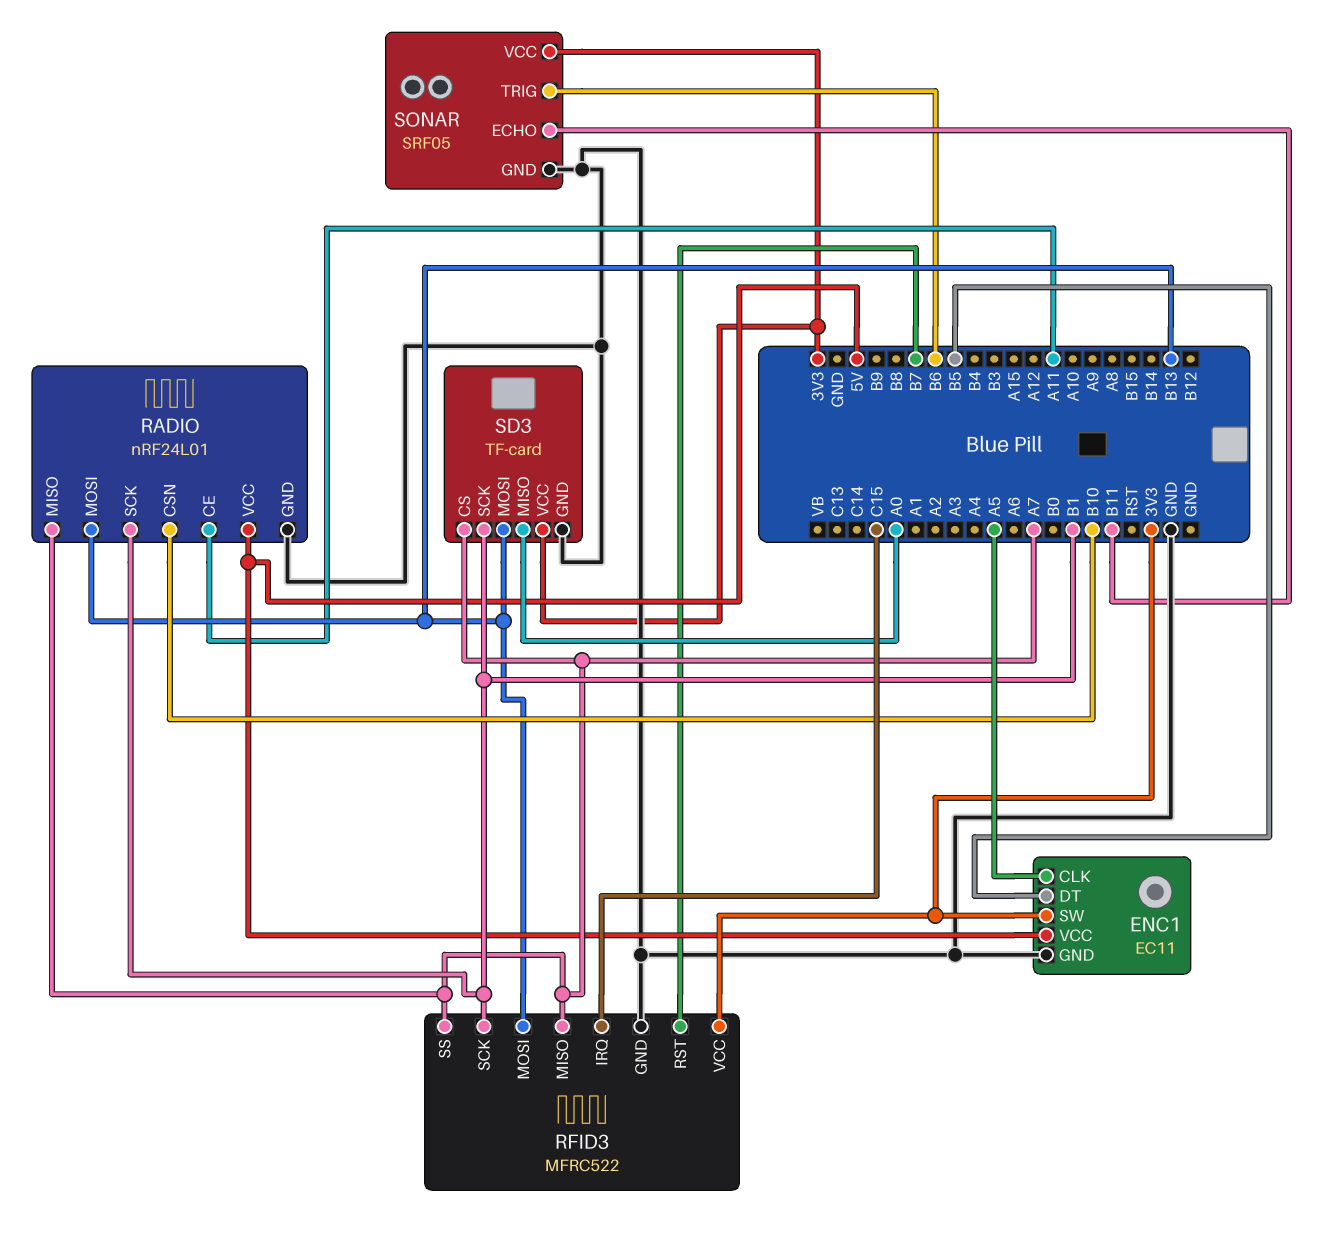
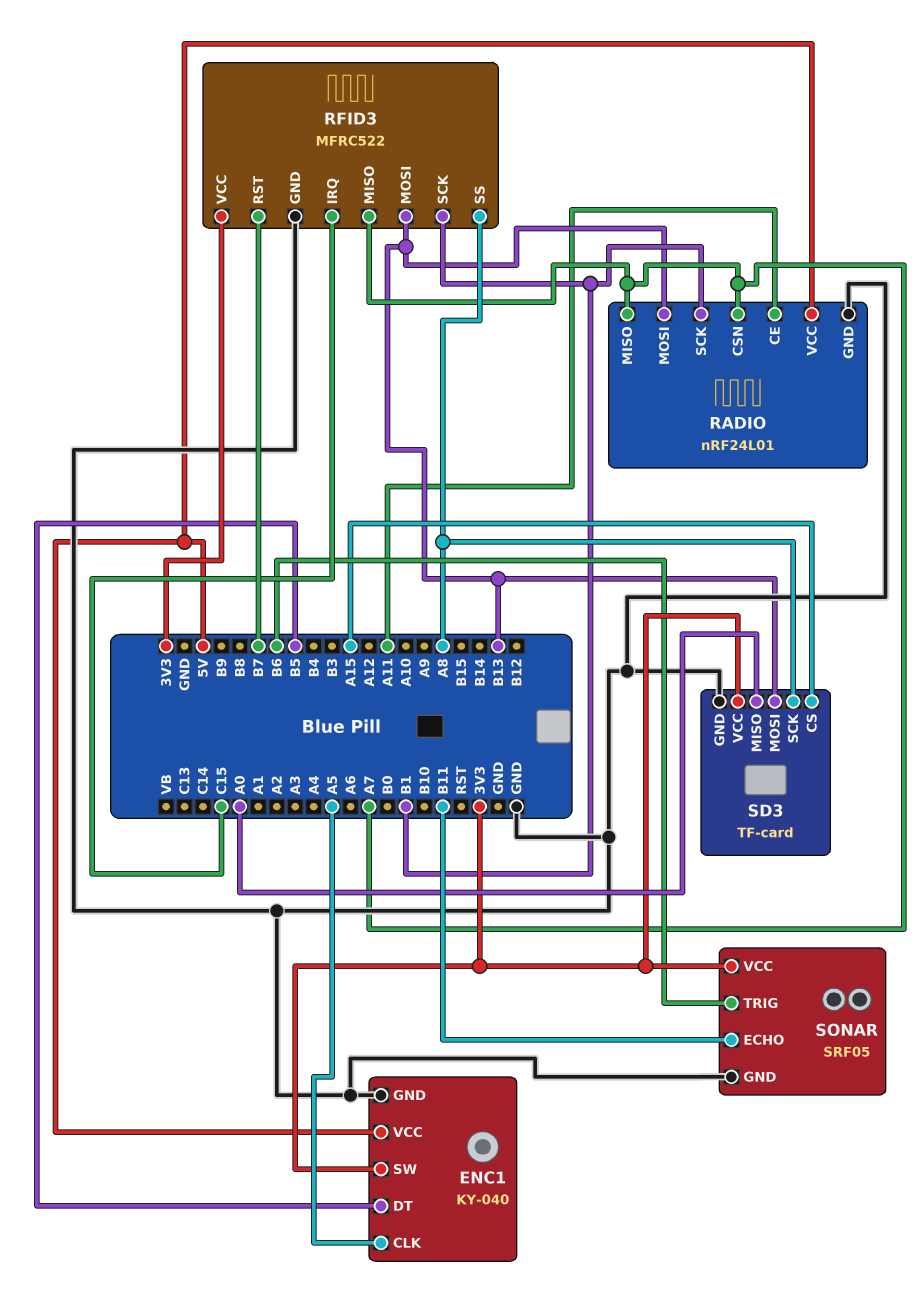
ENC1: EC11 -> KY-040
RADIO pin CSN: B10 -> A7
RFID3 pin SS: A7 -> A8
SD3 pin CS: A7 -> A15
SD3 pin SCK: B1 -> A8

